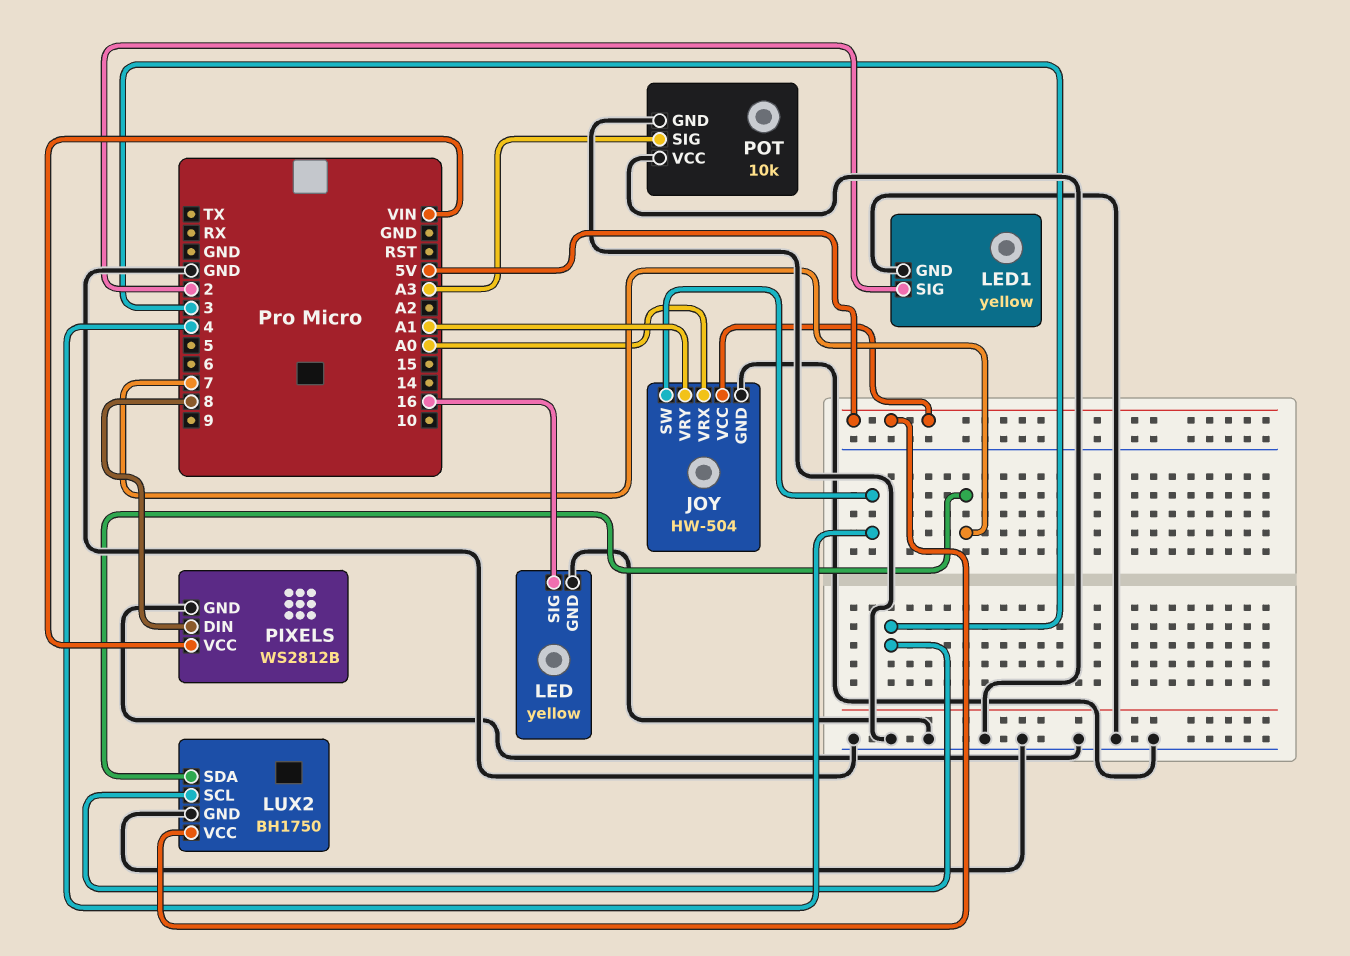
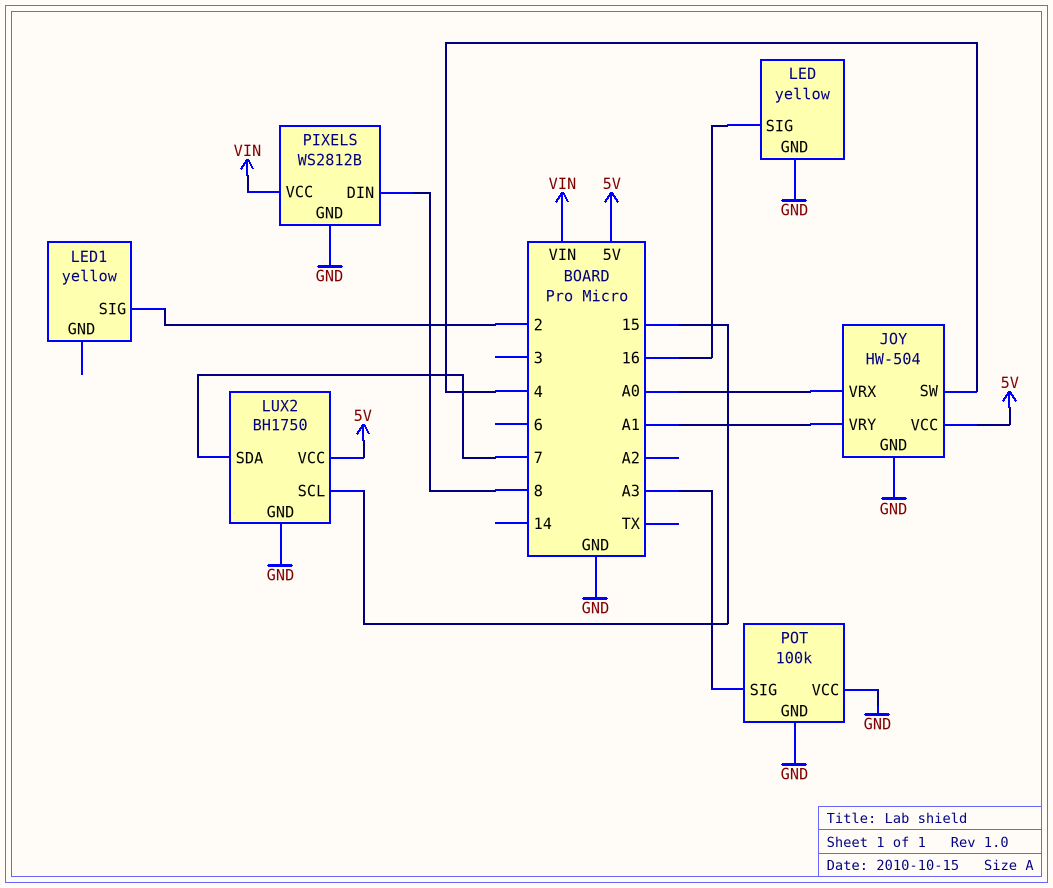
LED1 pin GND: GND -> none
LUX2 pin SCL: 3 -> 15
POT: 10k -> 100k

